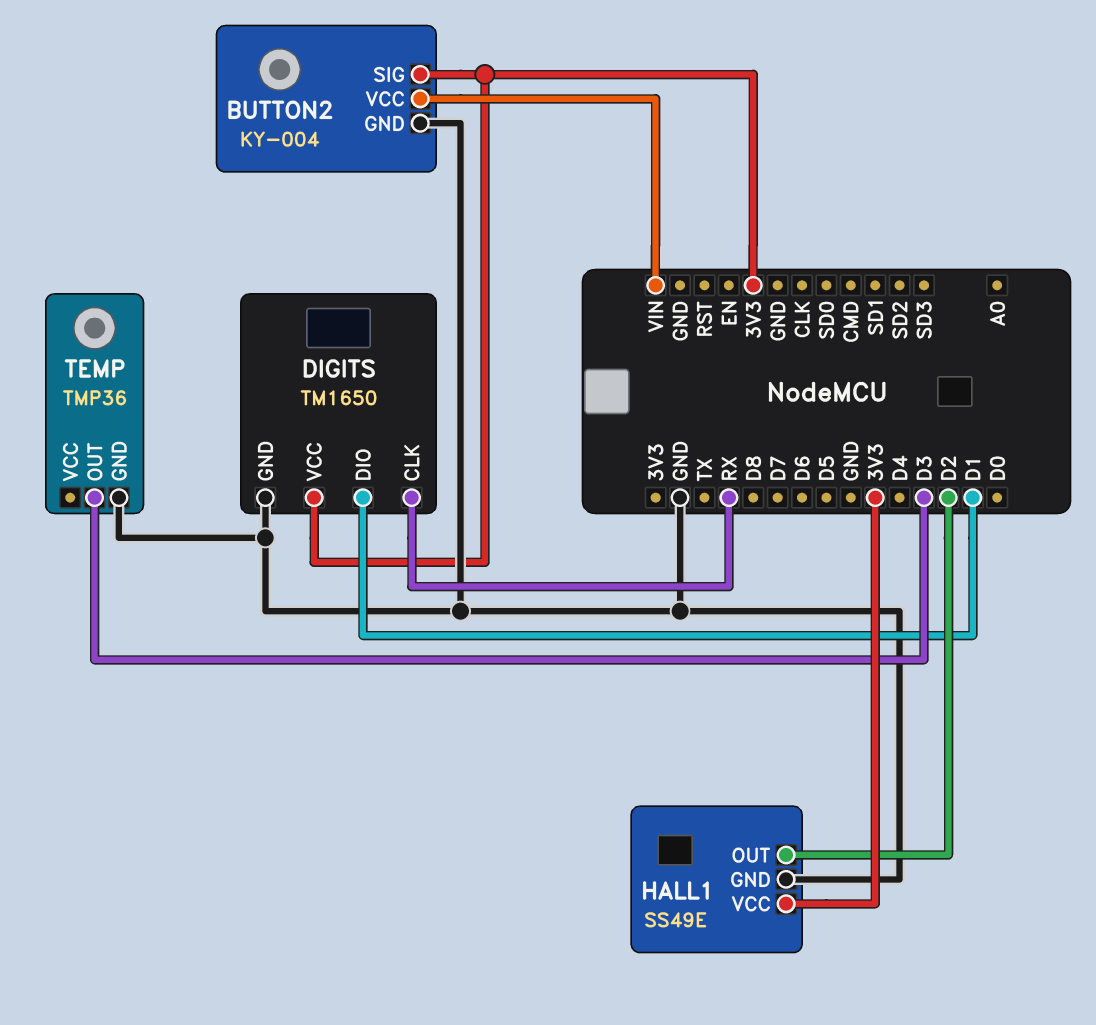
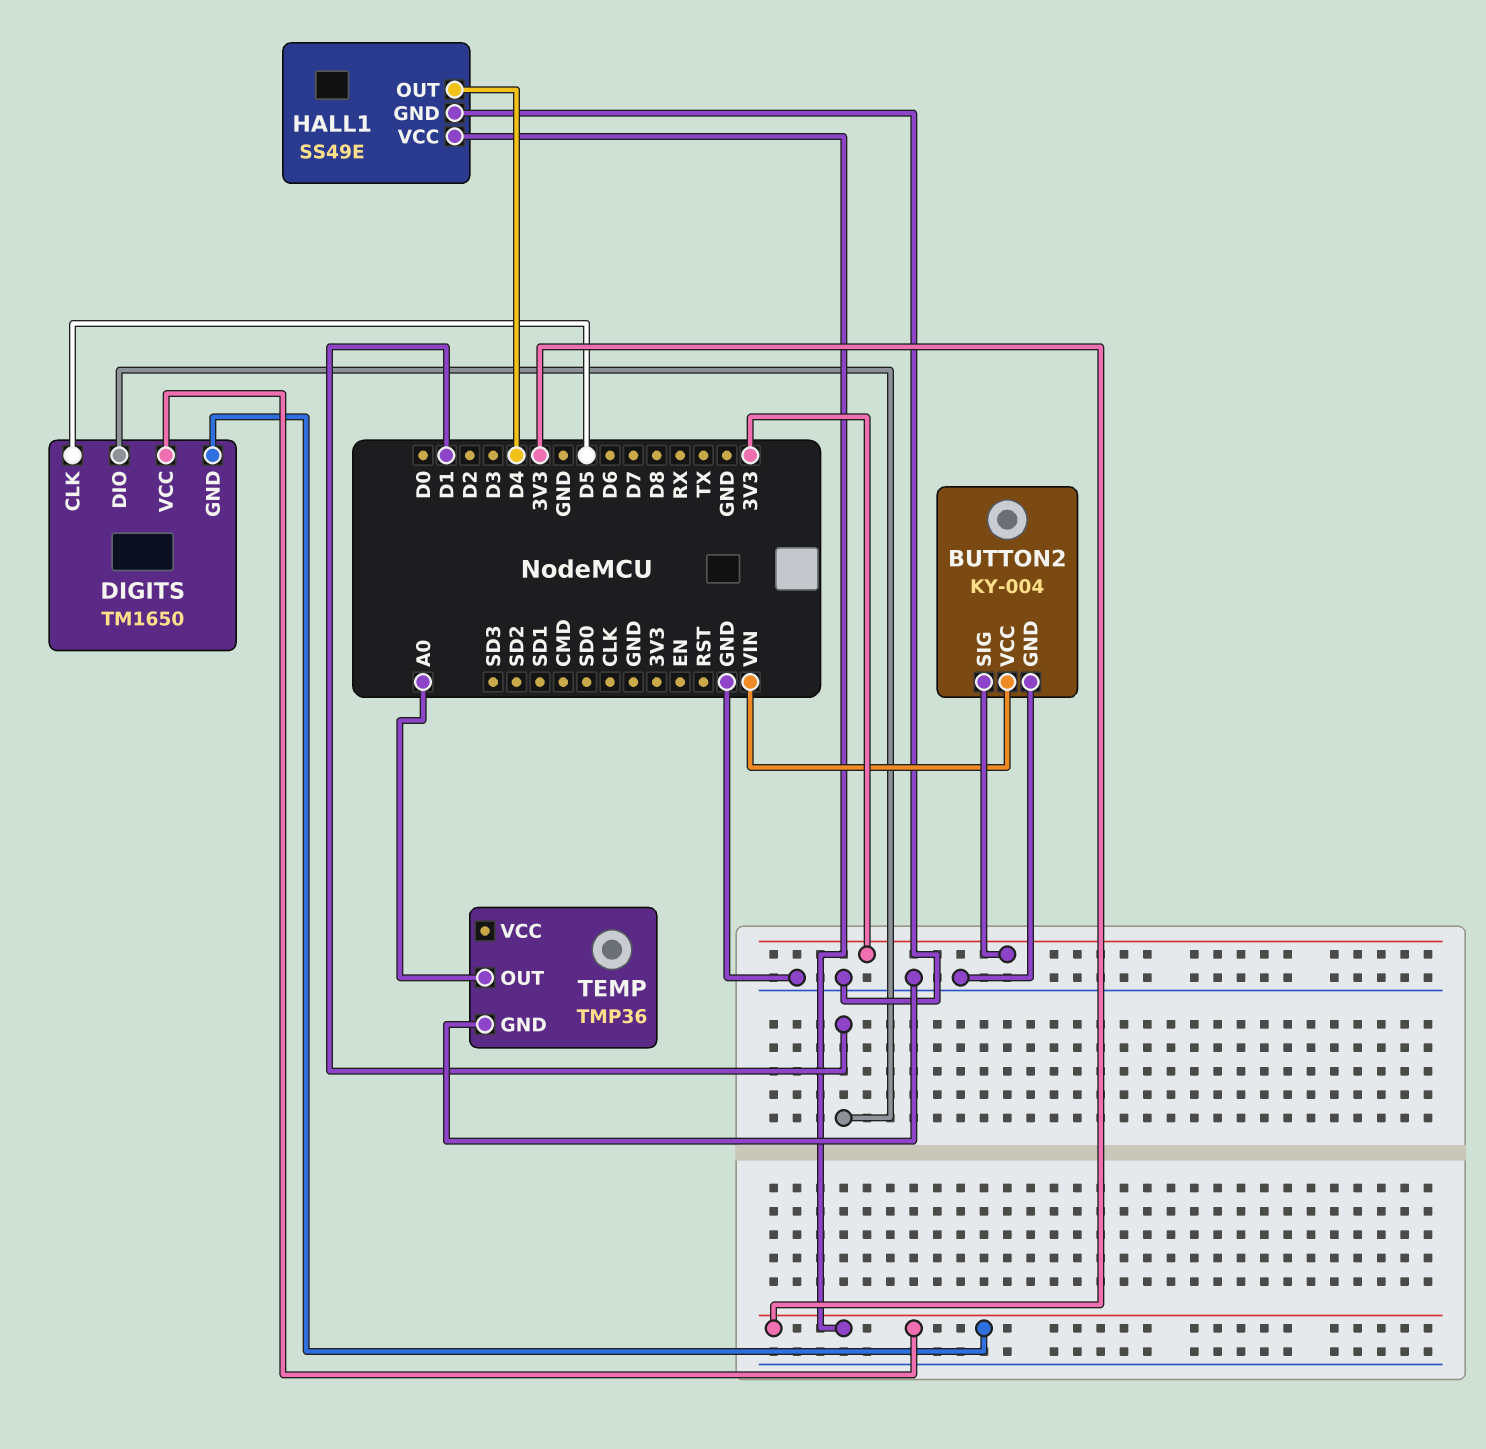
DIGITS pin CLK: RX -> D5
DIGITS pin GND: GND -> 3V3
HALL1 pin OUT: D2 -> D4
TEMP pin OUT: D3 -> A0

